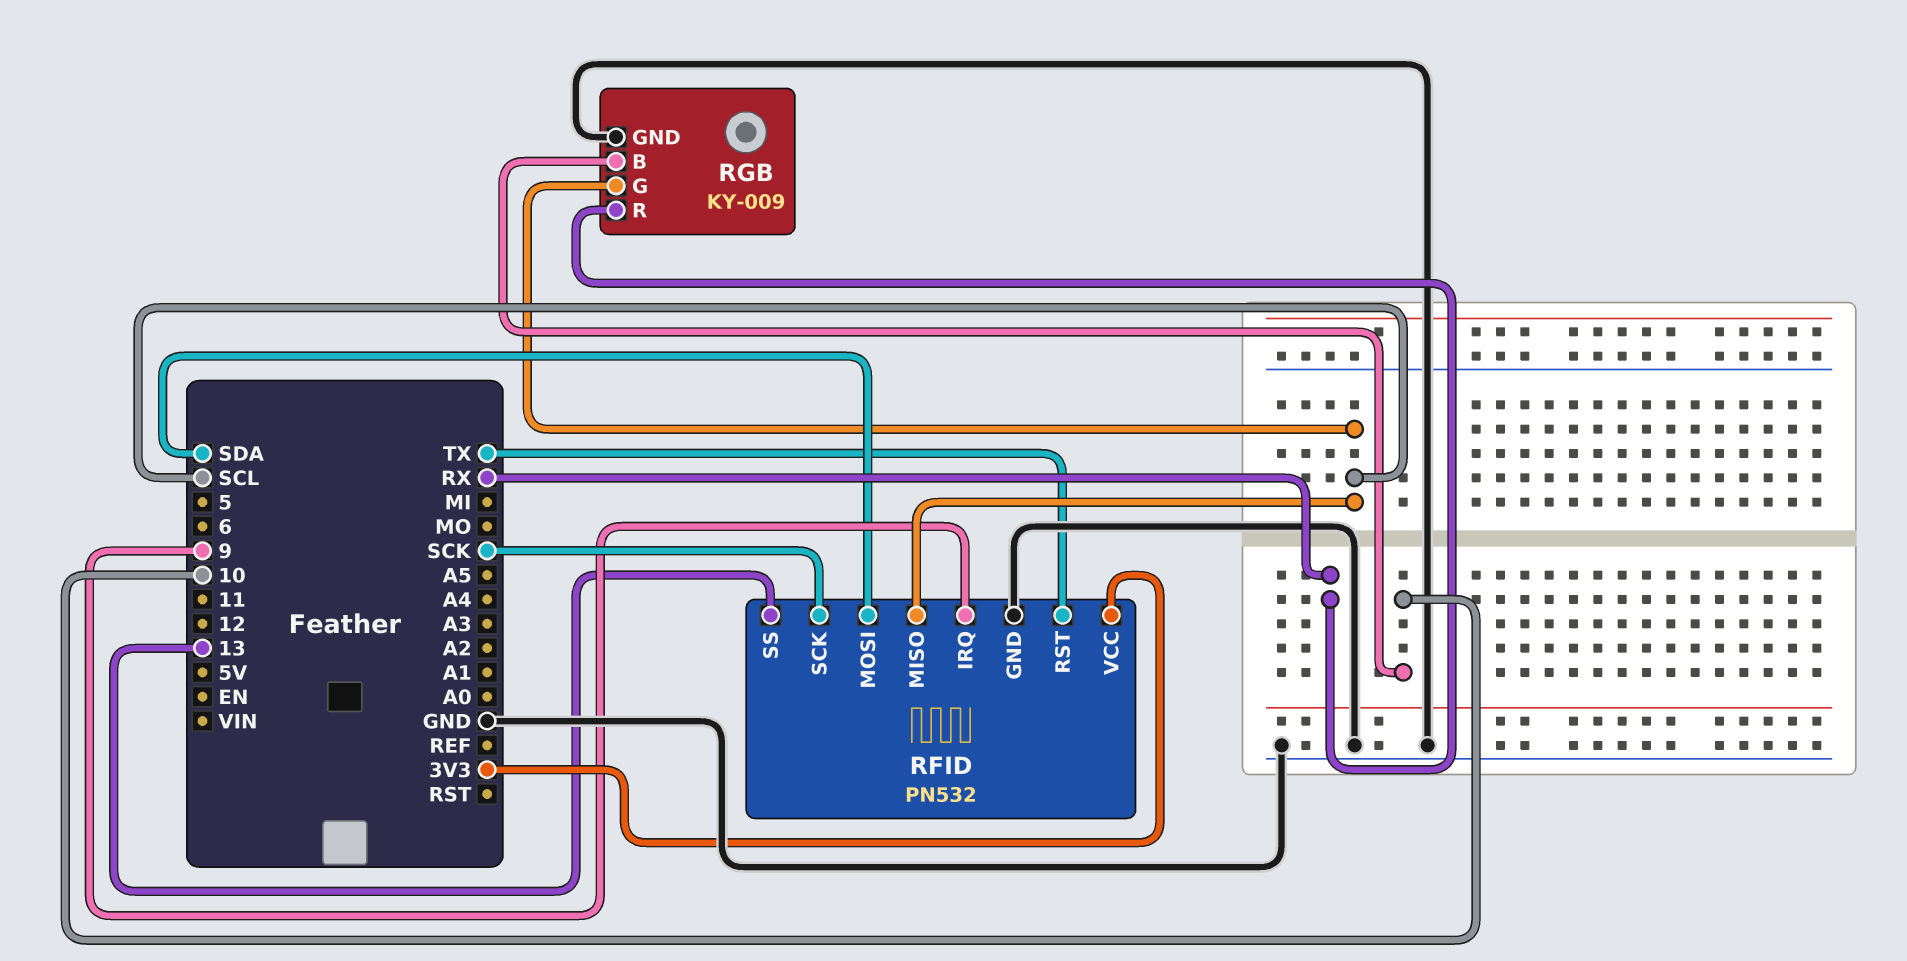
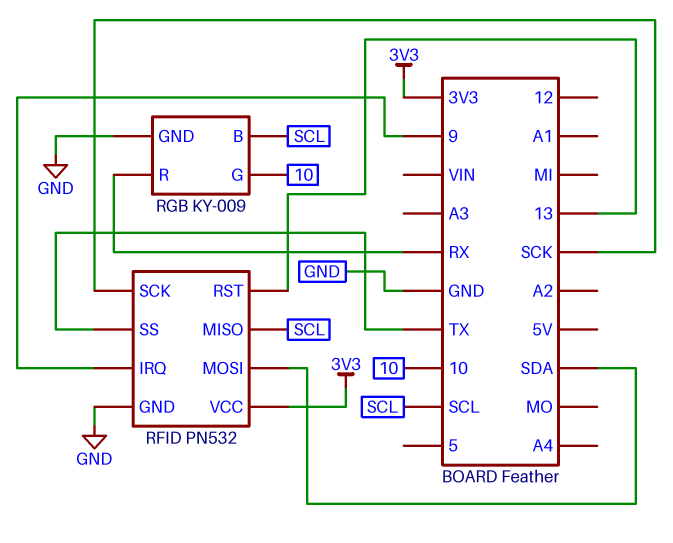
RFID pin RST: TX -> 13
RFID pin SS: 13 -> TX
RGB pin B: 10 -> SCL
RGB pin G: SCL -> 10

